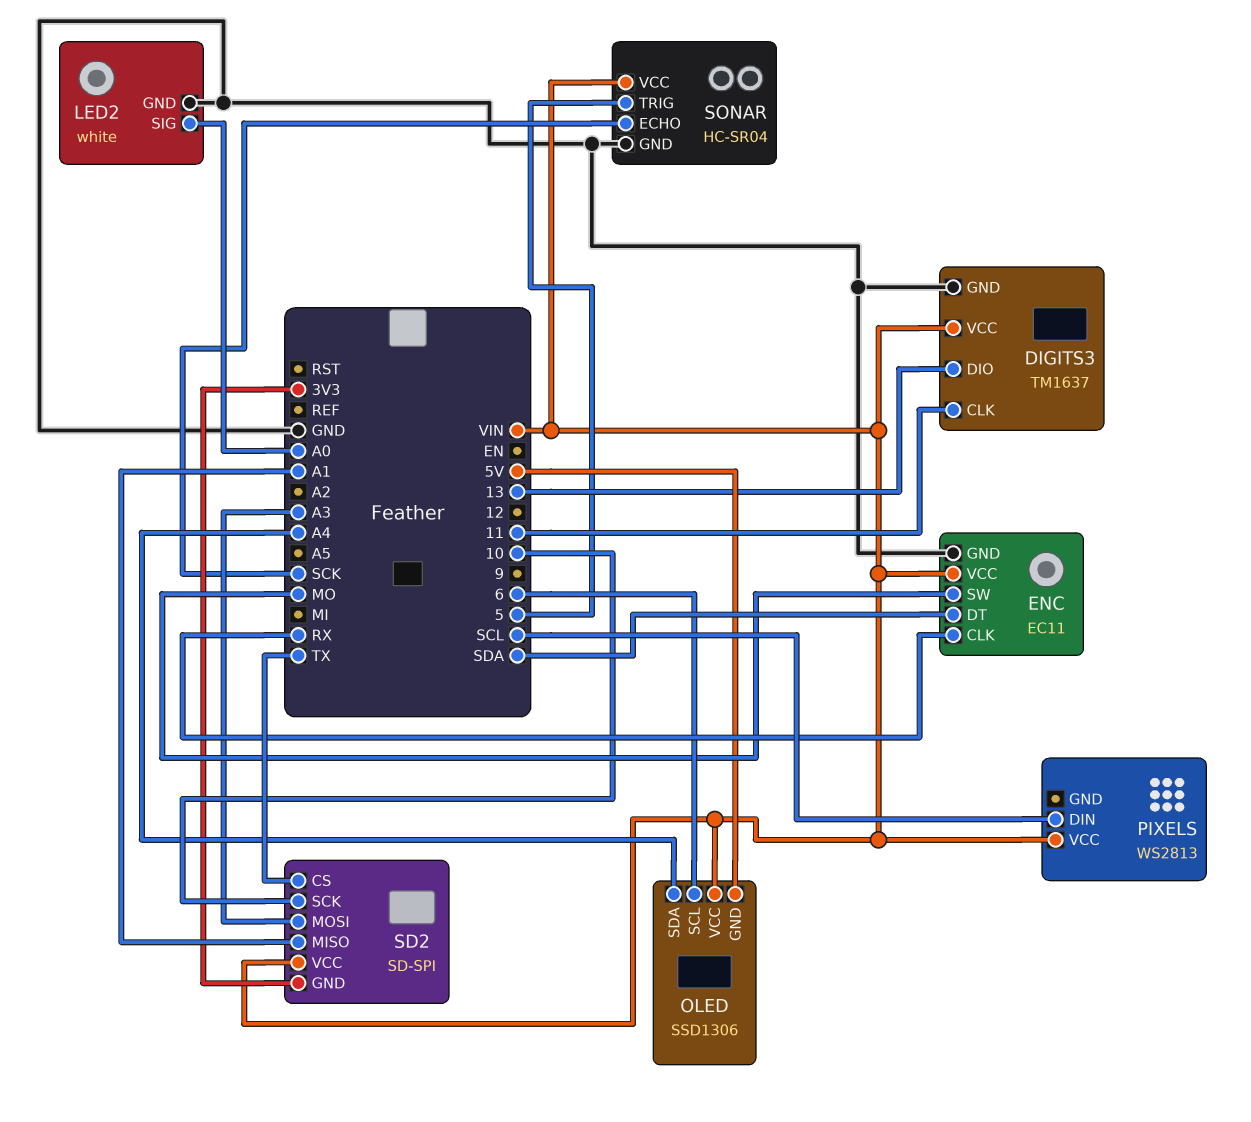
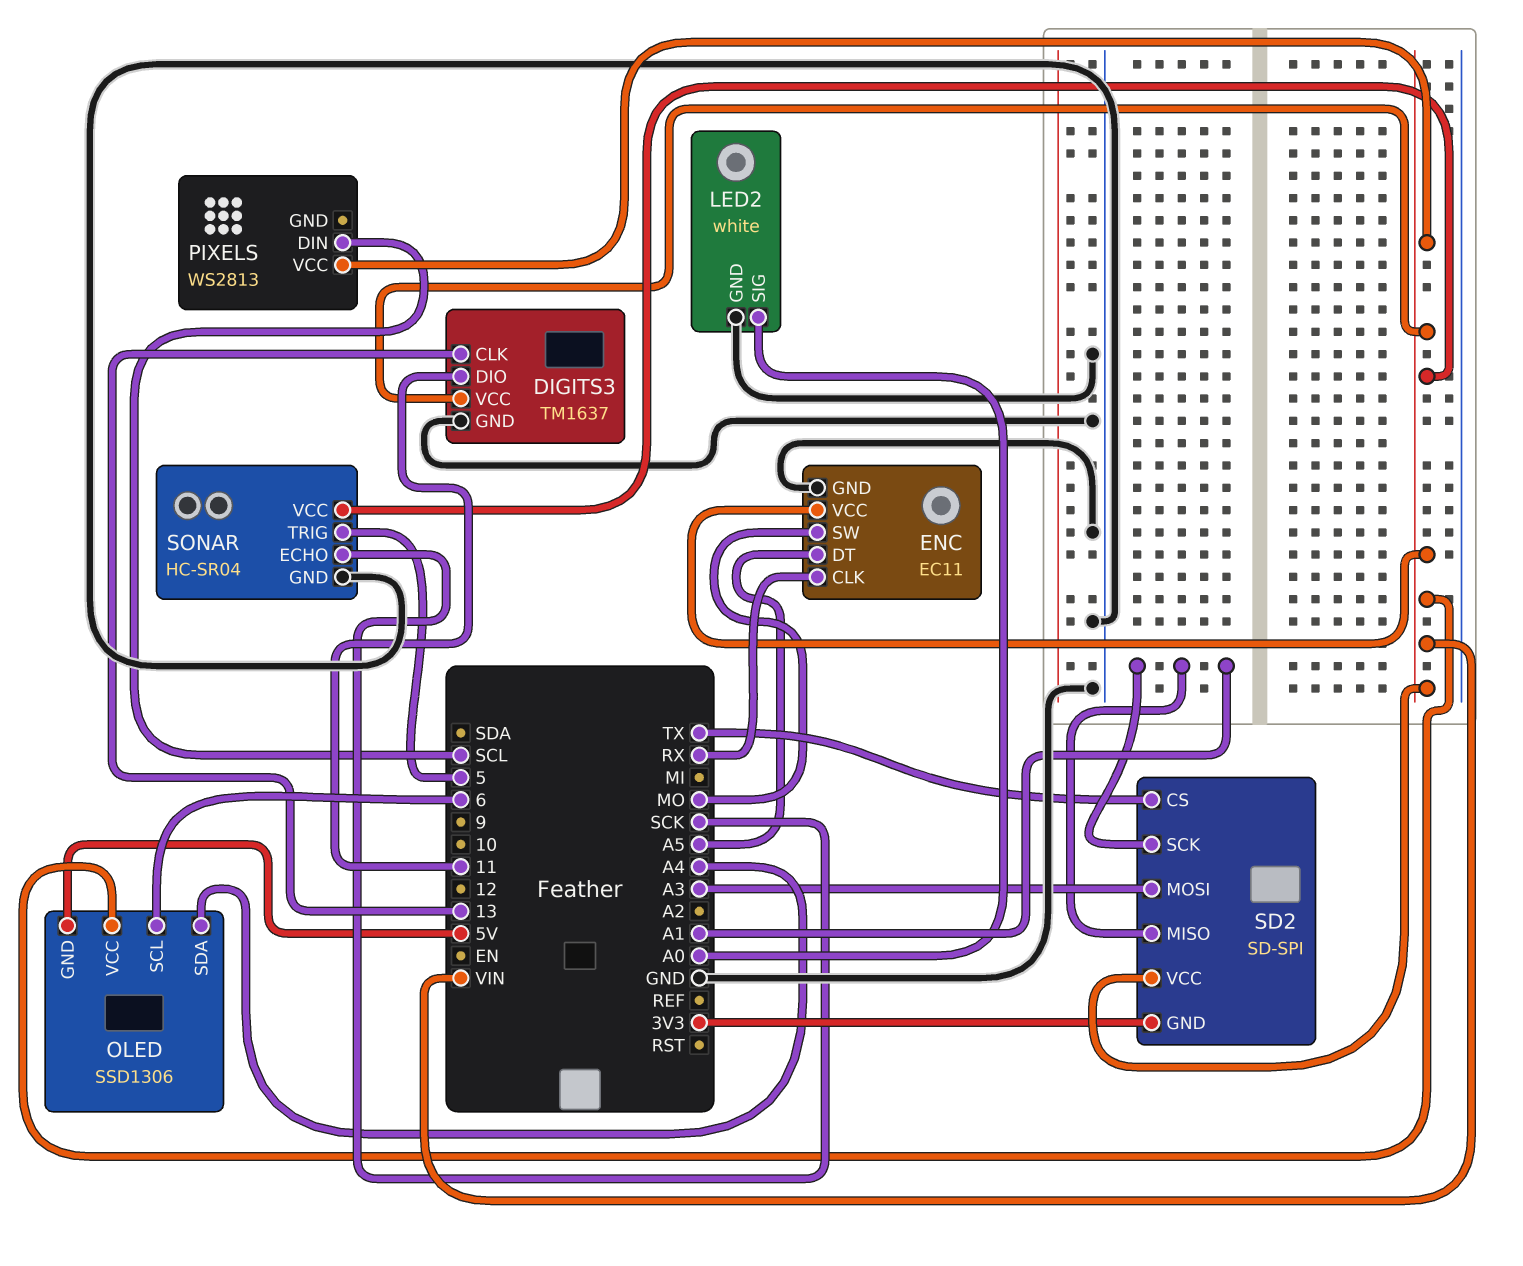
DIGITS3 pin CLK: 11 -> 13
DIGITS3 pin DIO: 13 -> 11
ENC pin DT: SDA -> A5
SD2 pin SCK: 10 -> A1

